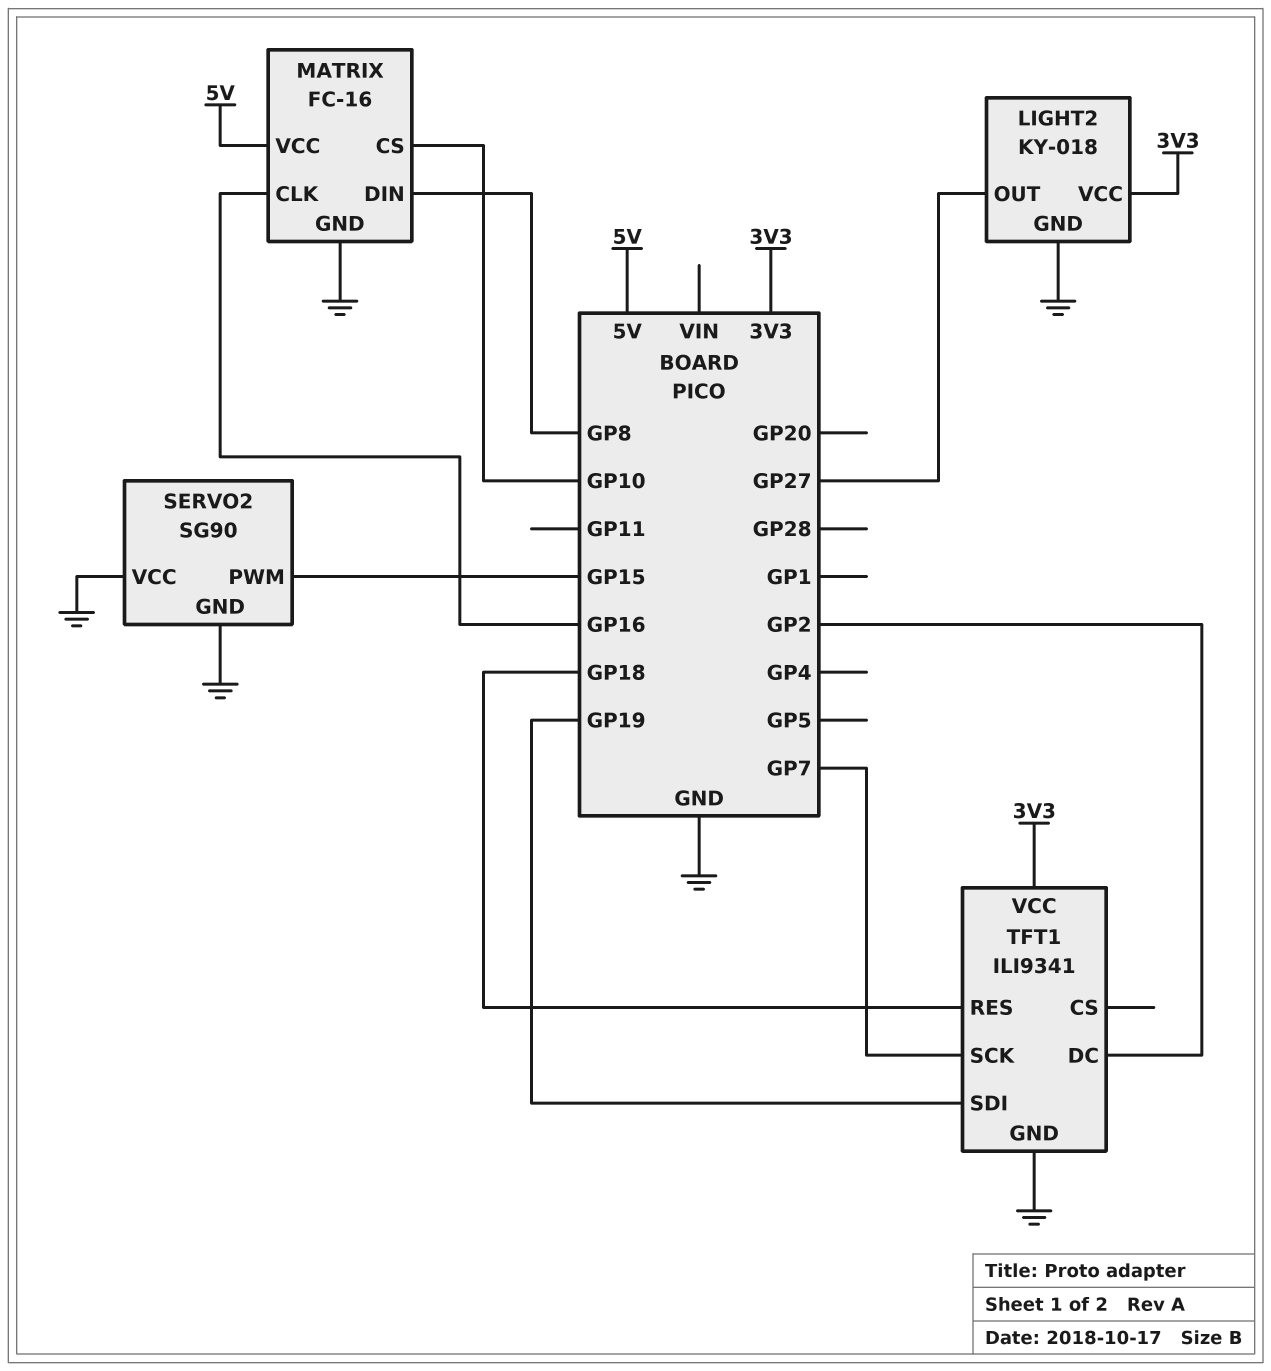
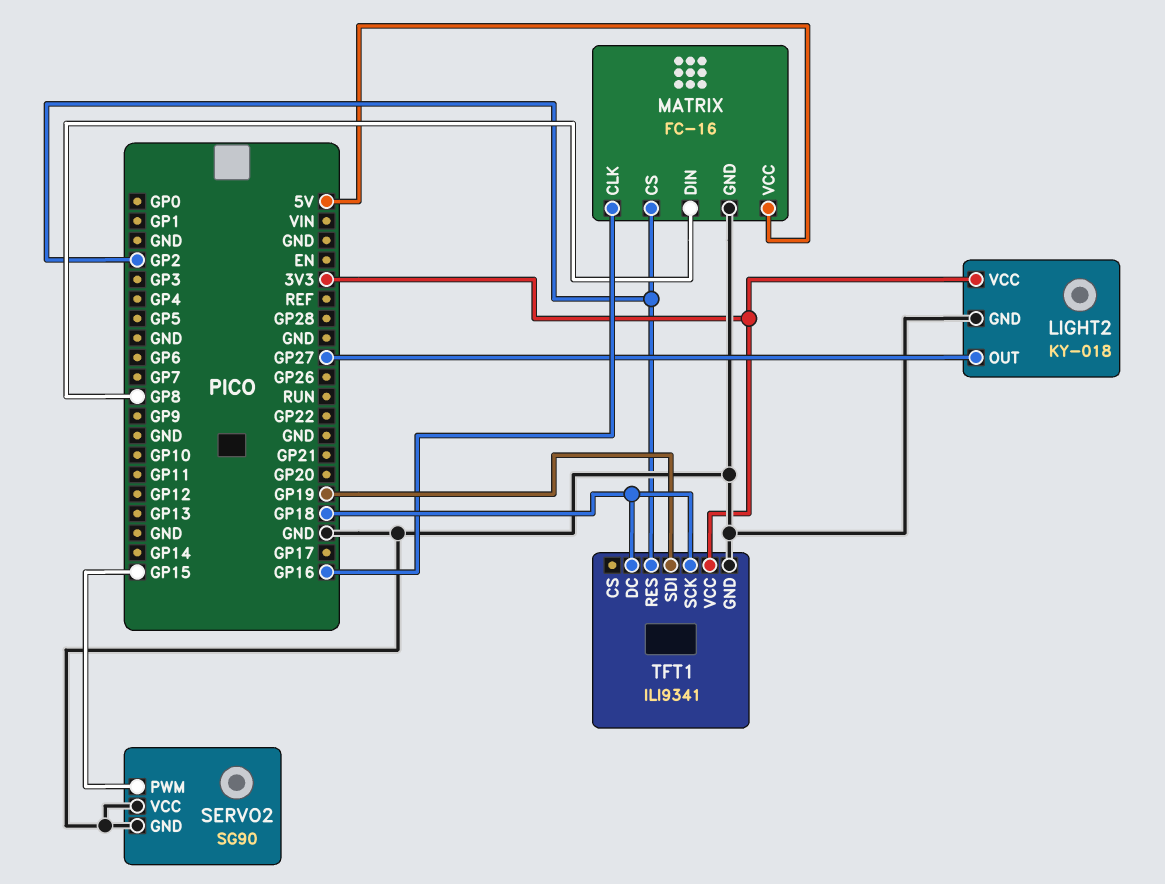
MATRIX pin CS: GP10 -> GP2
TFT1 pin DC: GP2 -> GP18
TFT1 pin RES: GP18 -> GP2
TFT1 pin SCK: GP7 -> GP18

